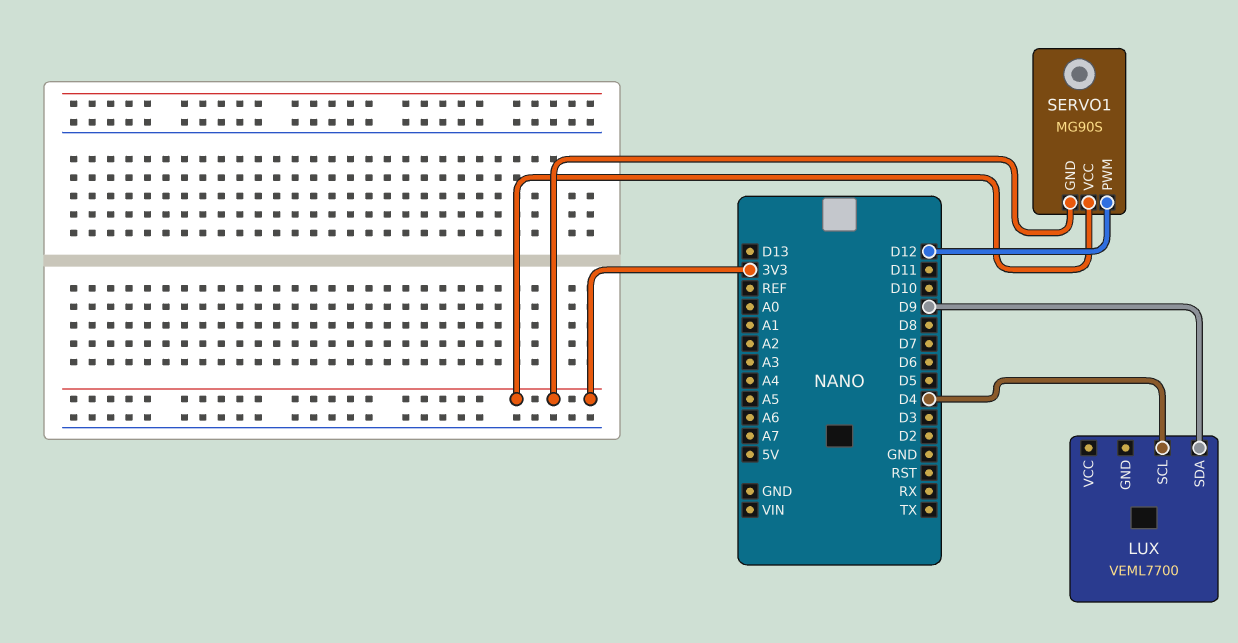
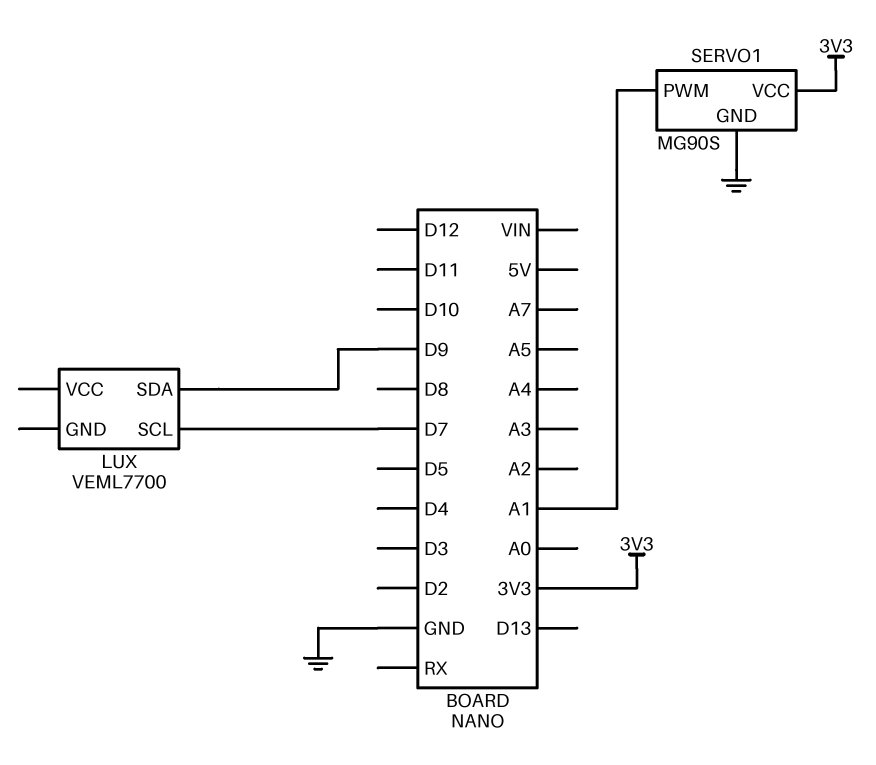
LUX pin SCL: D4 -> D7
SERVO1 pin GND: 3V3 -> GND
SERVO1 pin PWM: D12 -> A1

